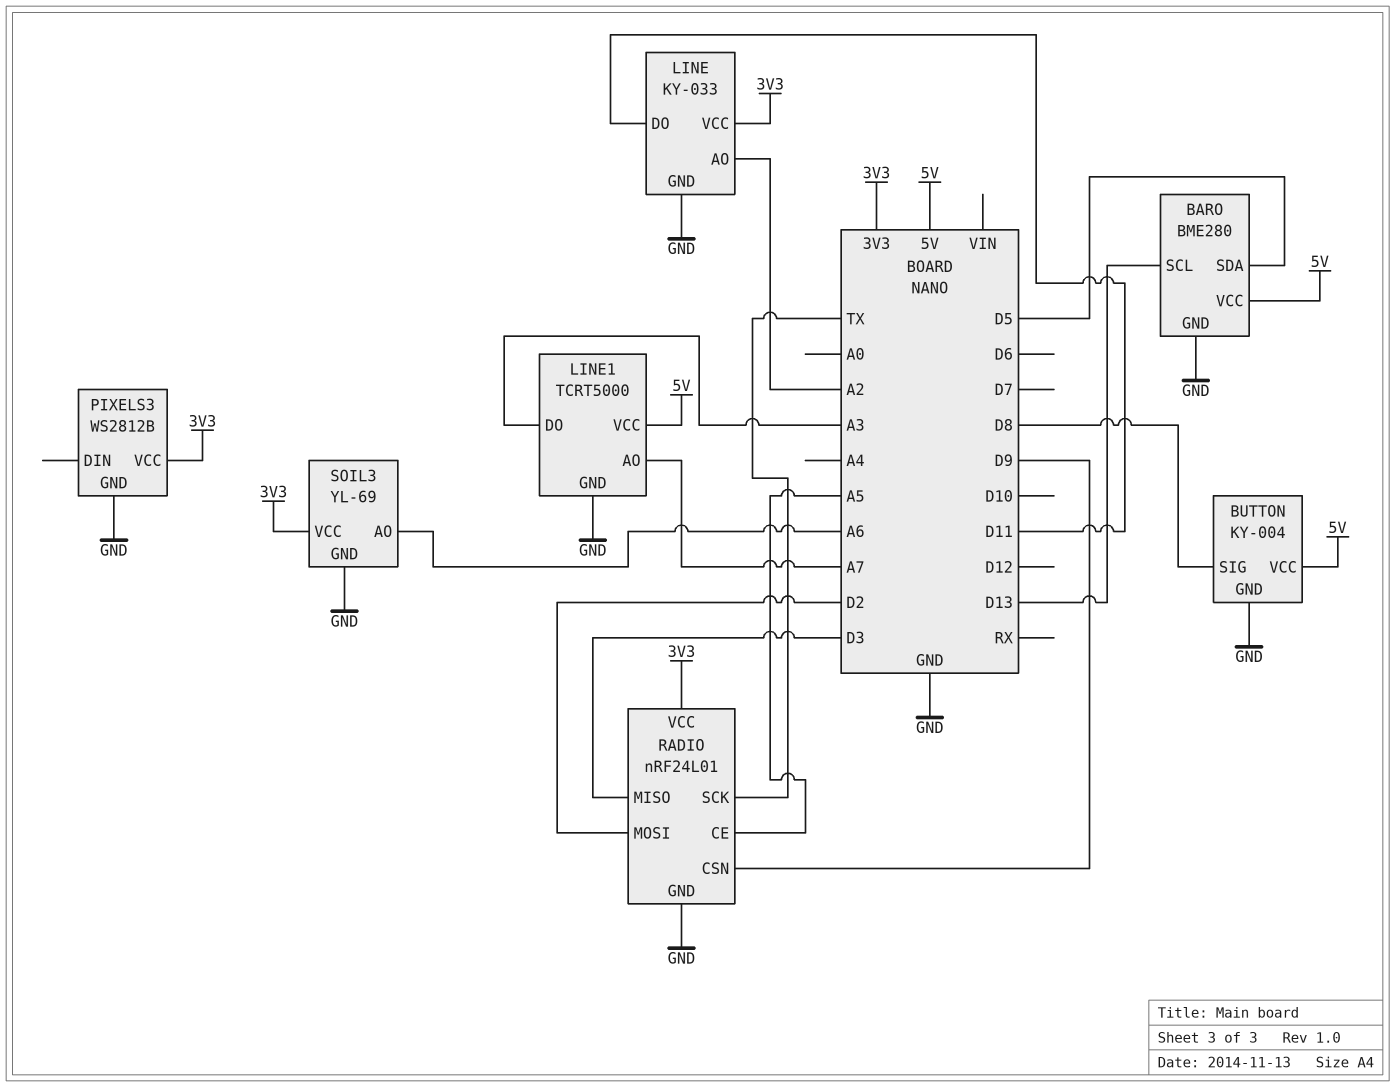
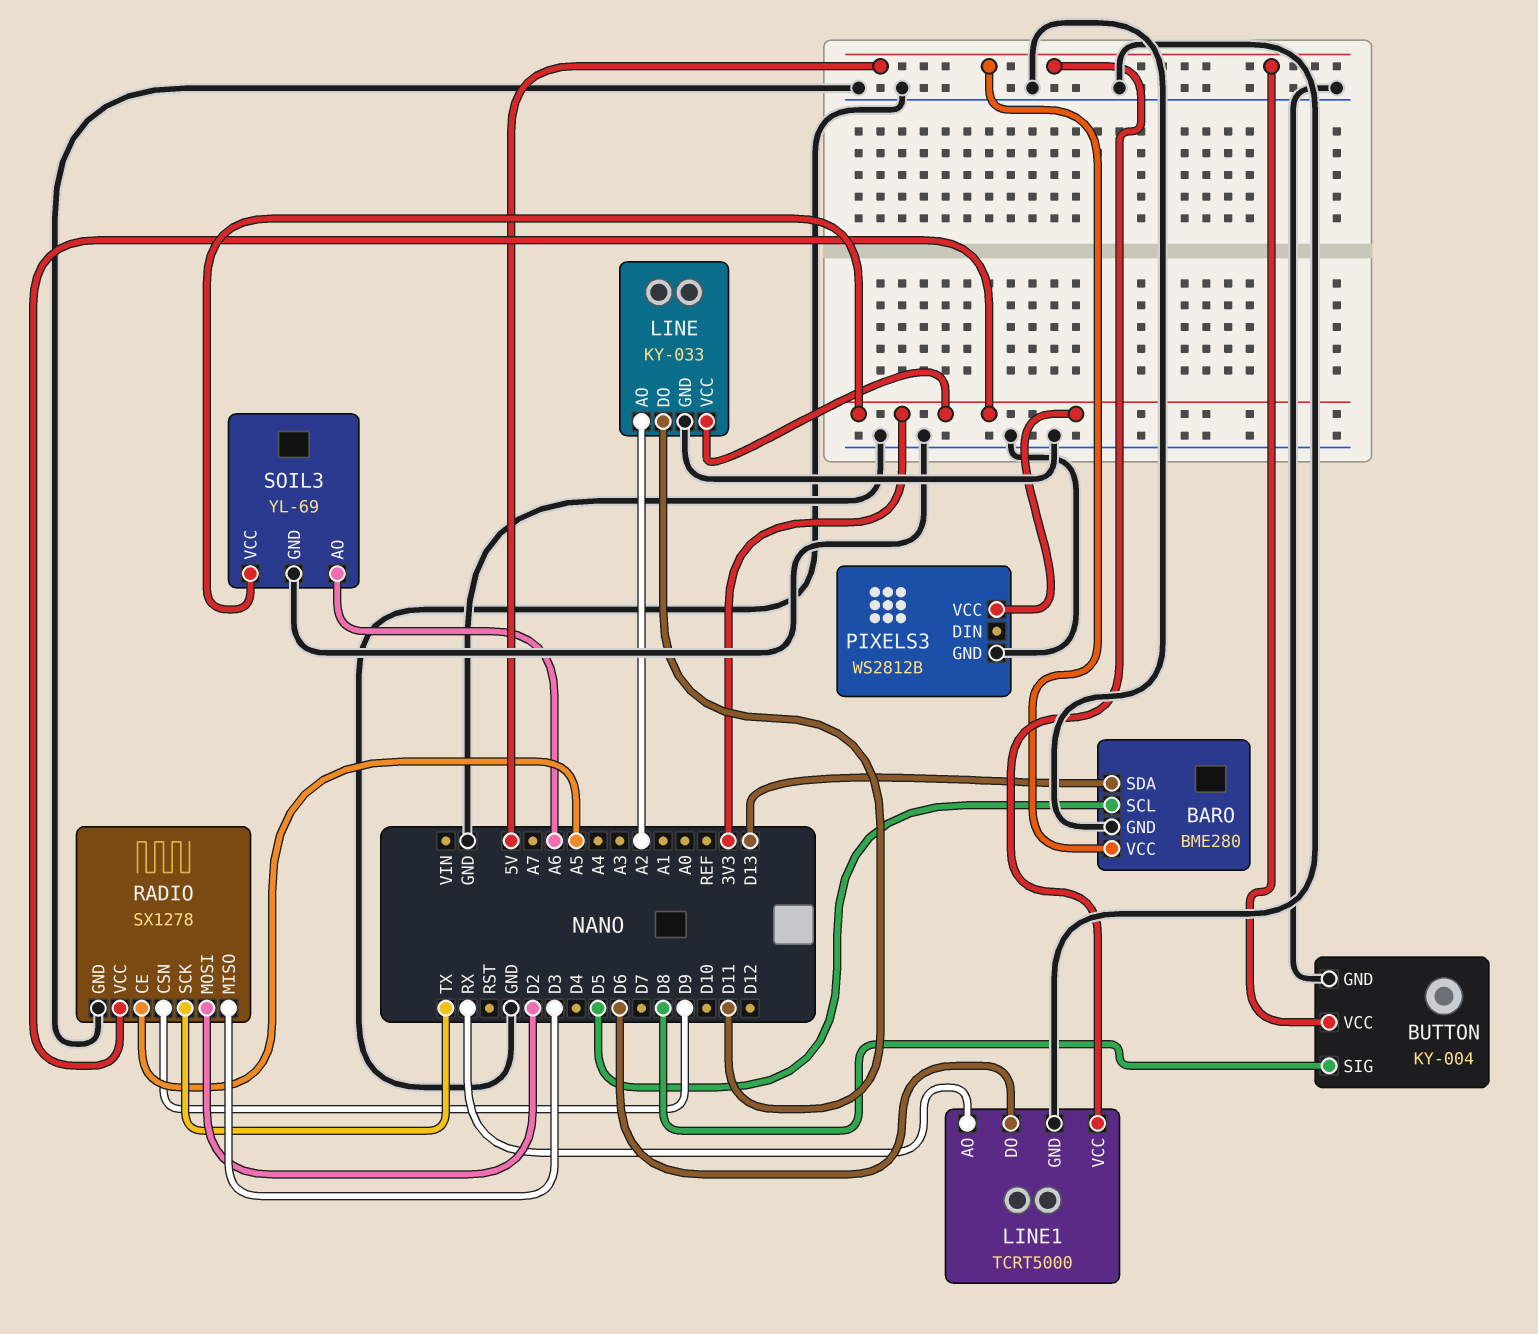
BARO pin SCL: D13 -> D5
BARO pin SDA: D5 -> D13
LINE1 pin AO: A7 -> RX
LINE1 pin DO: A3 -> D6
RADIO: nRF24L01 -> SX1278

